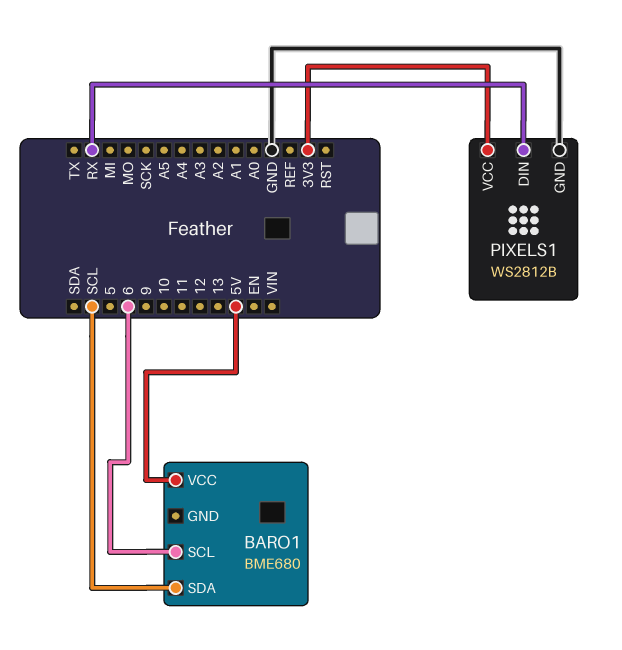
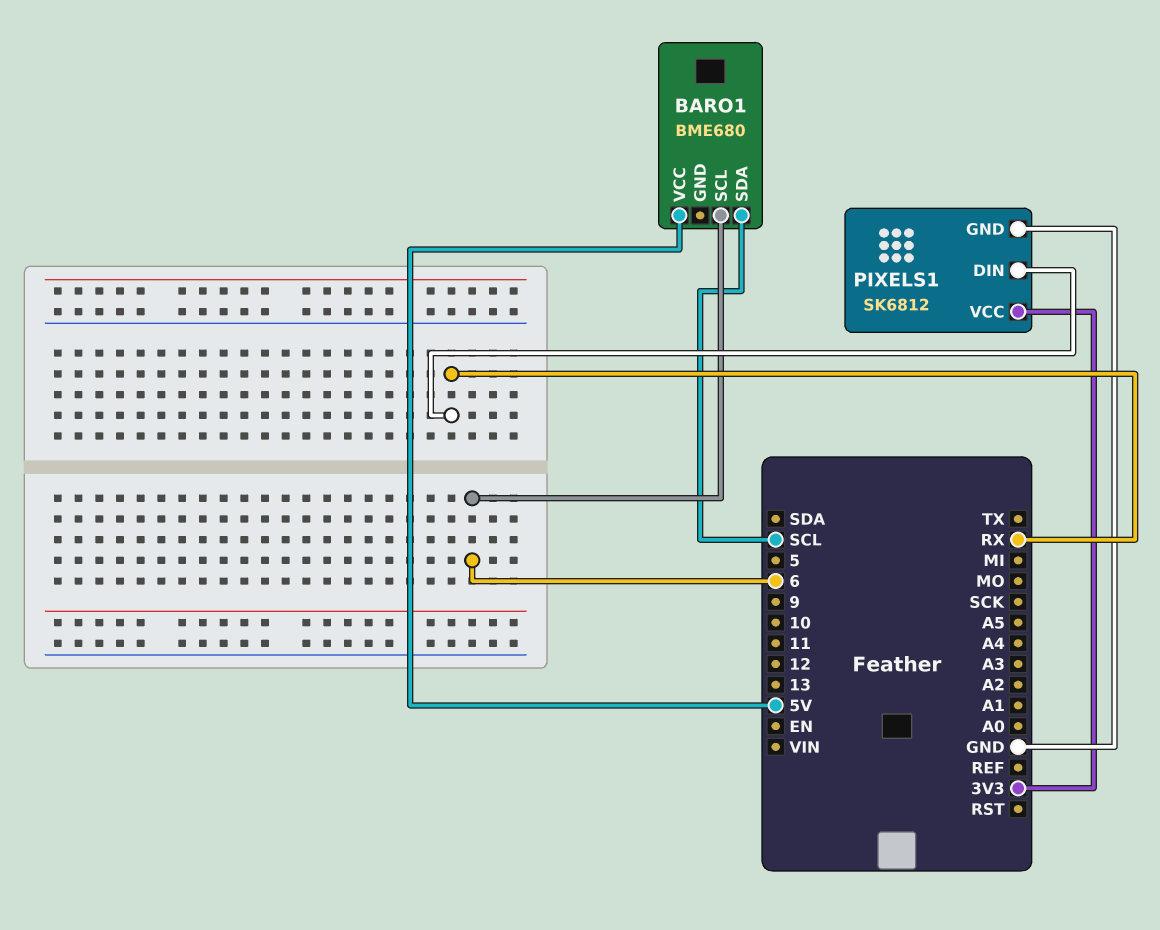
PIXELS1: WS2812B -> SK6812

